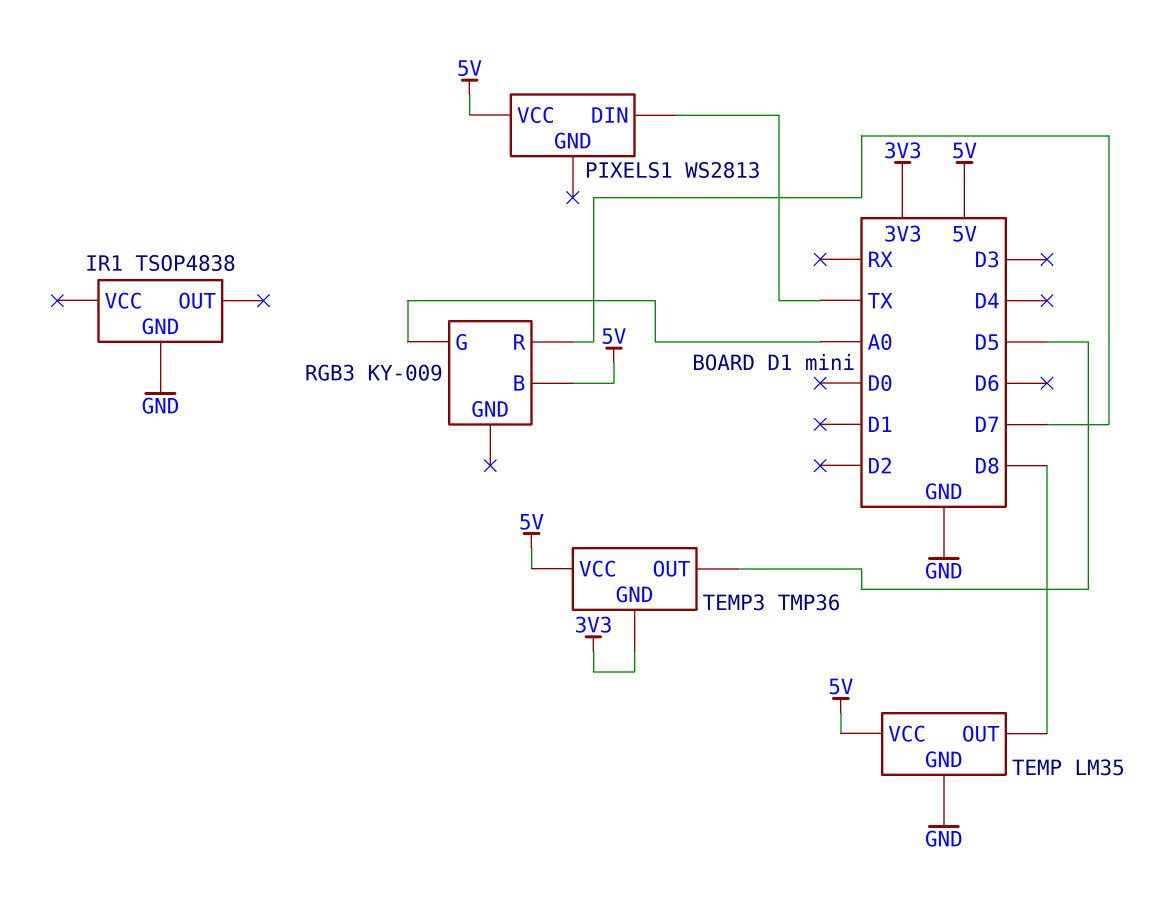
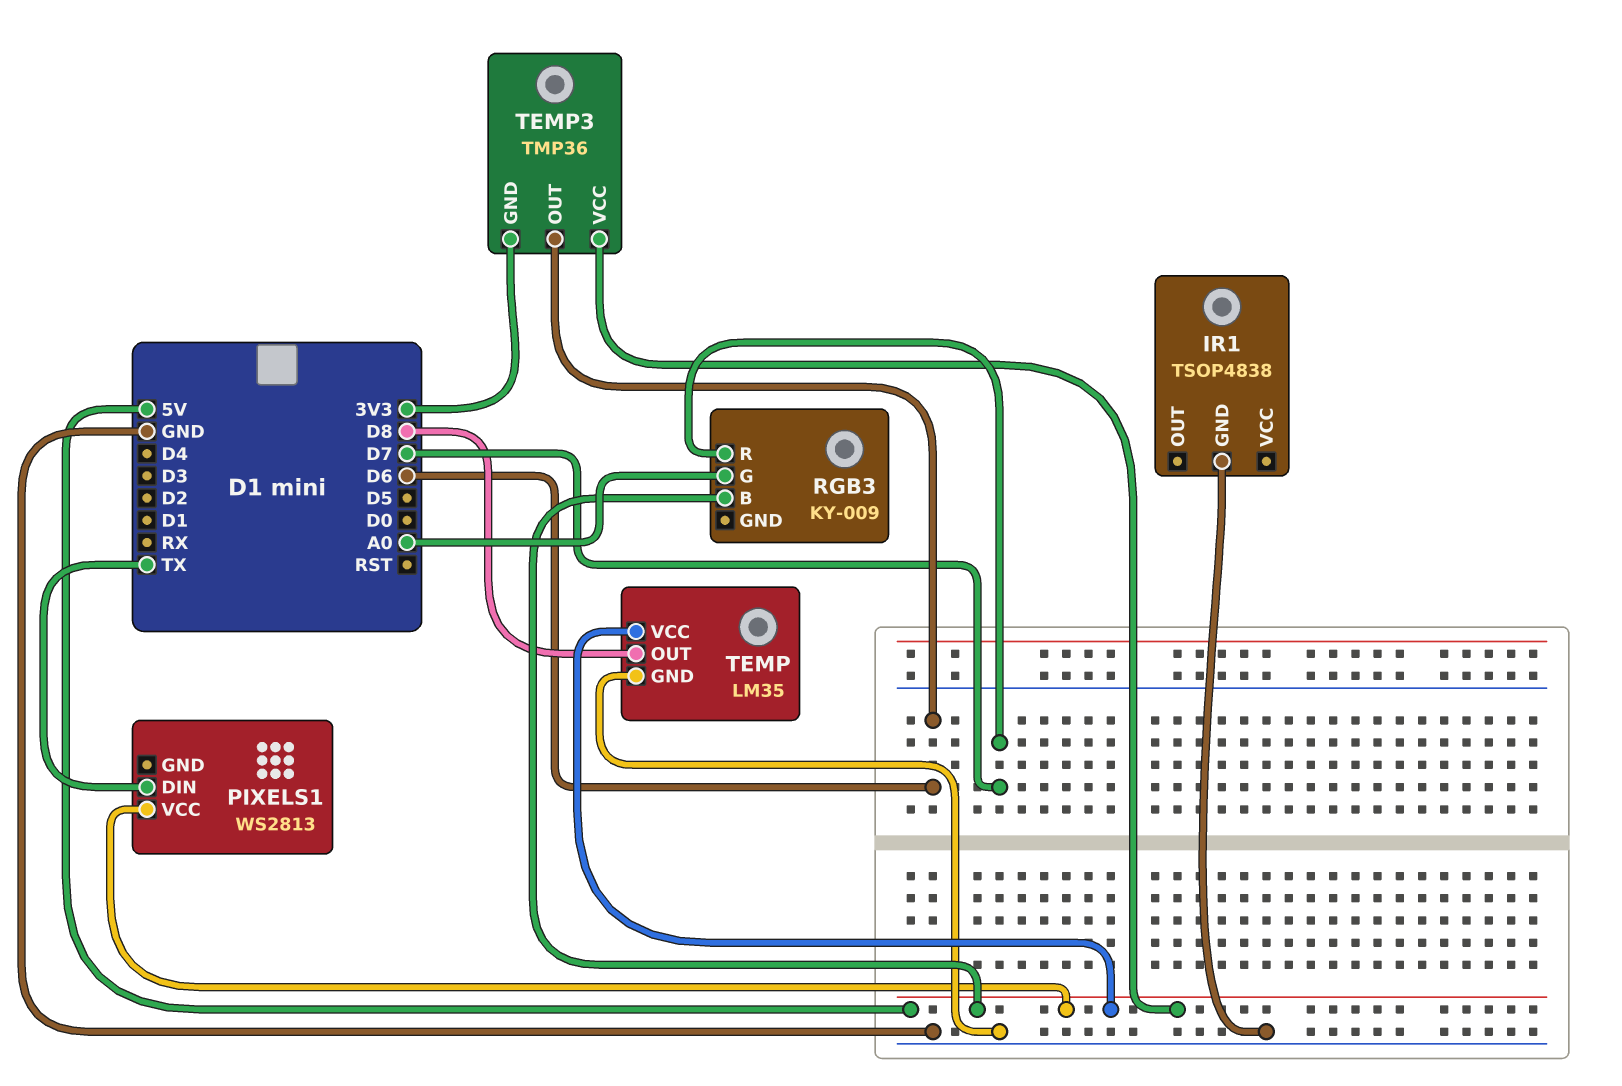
TEMP3 pin OUT: D5 -> D6

